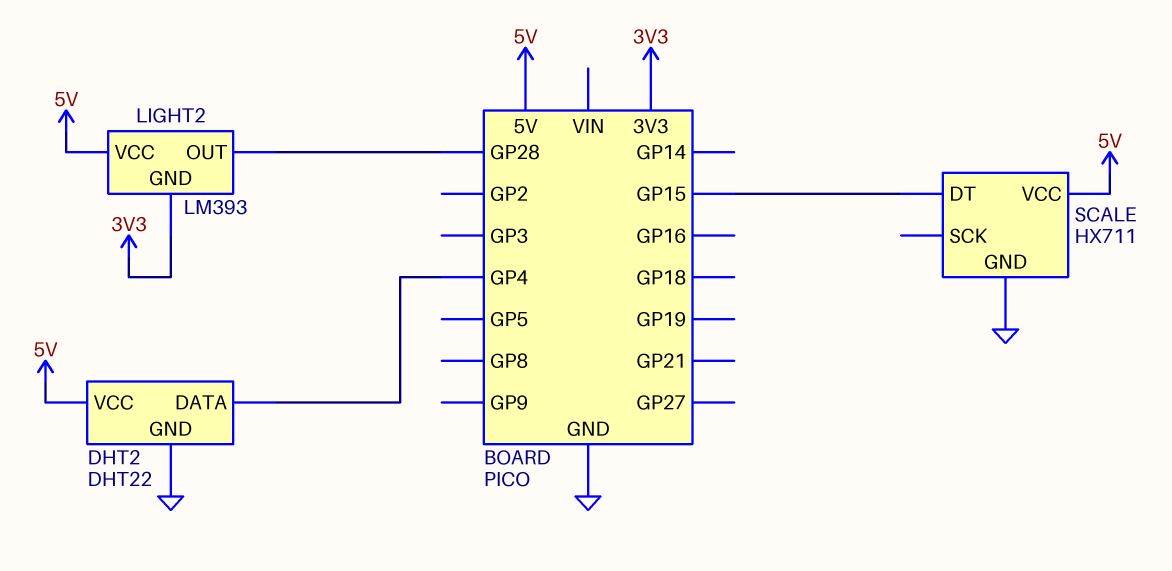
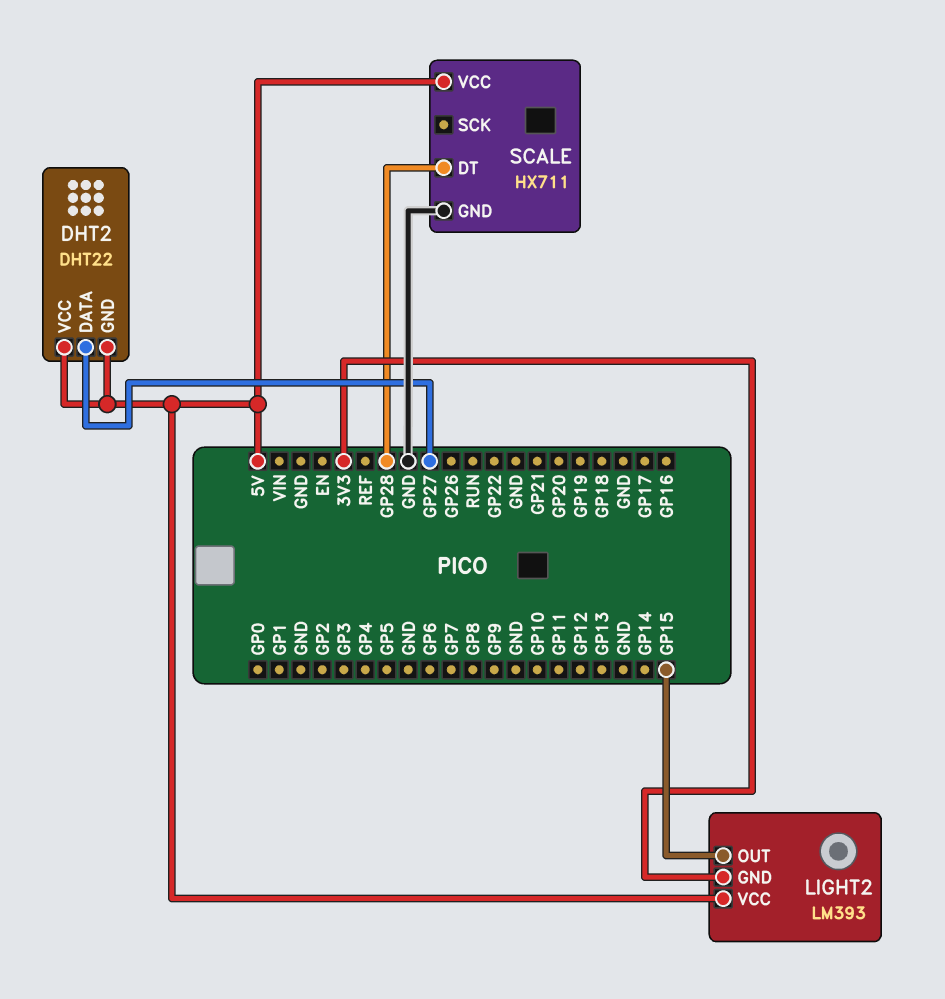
DHT2 pin DATA: GP4 -> GP27
DHT2 pin GND: GND -> 5V
LIGHT2 pin OUT: GP28 -> GP15
SCALE pin DT: GP15 -> GP28

